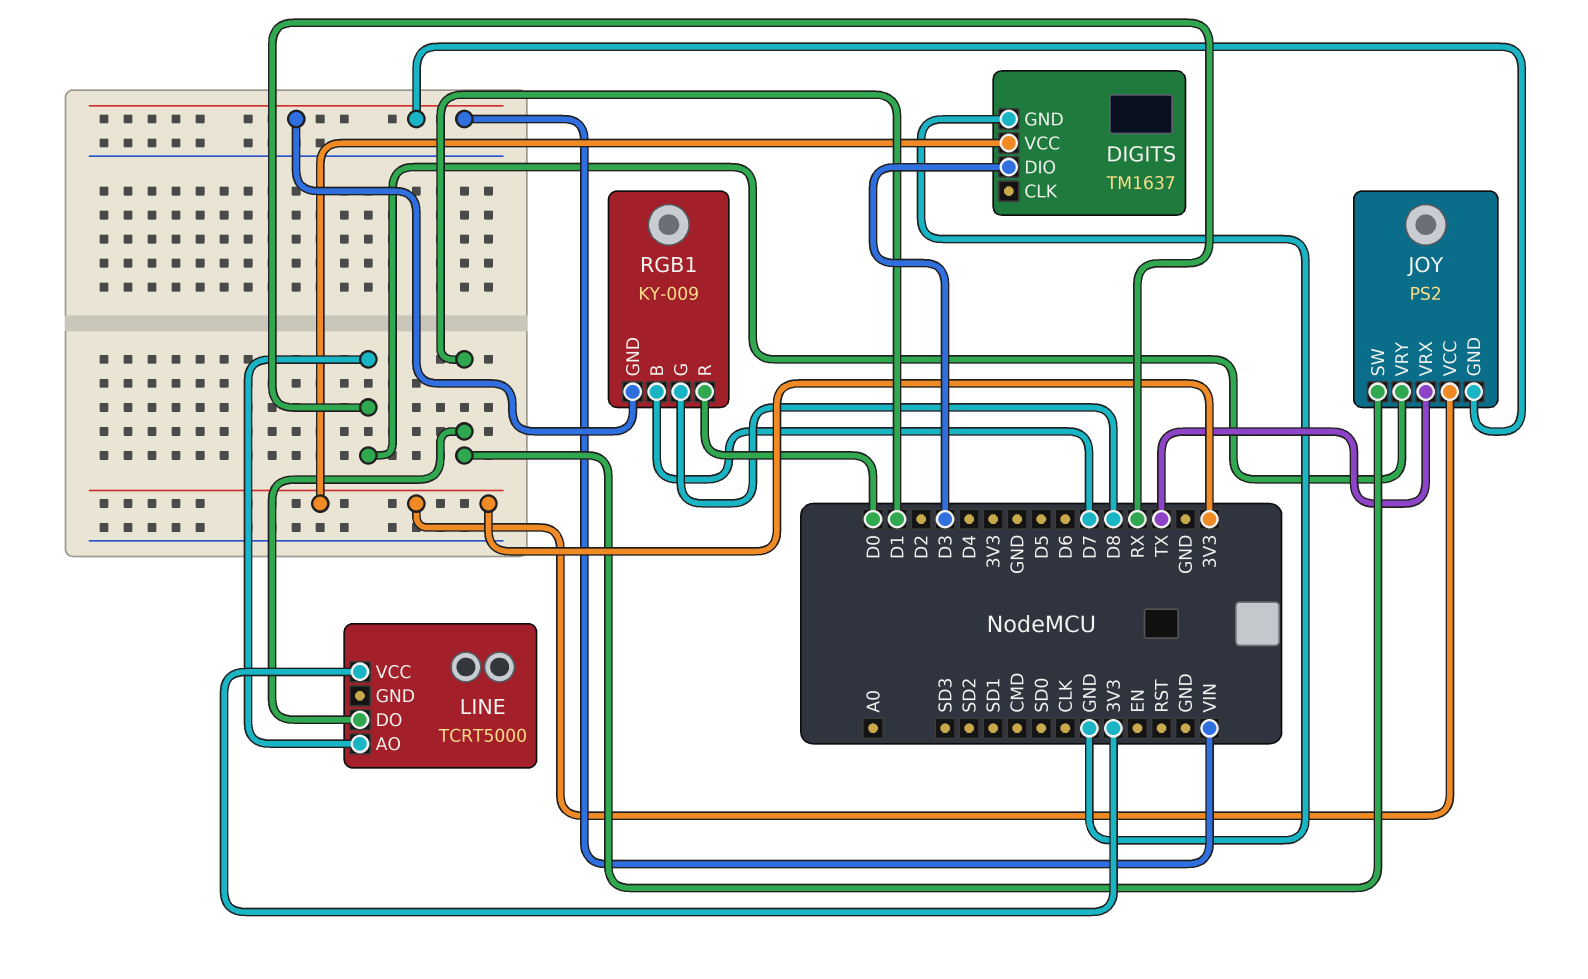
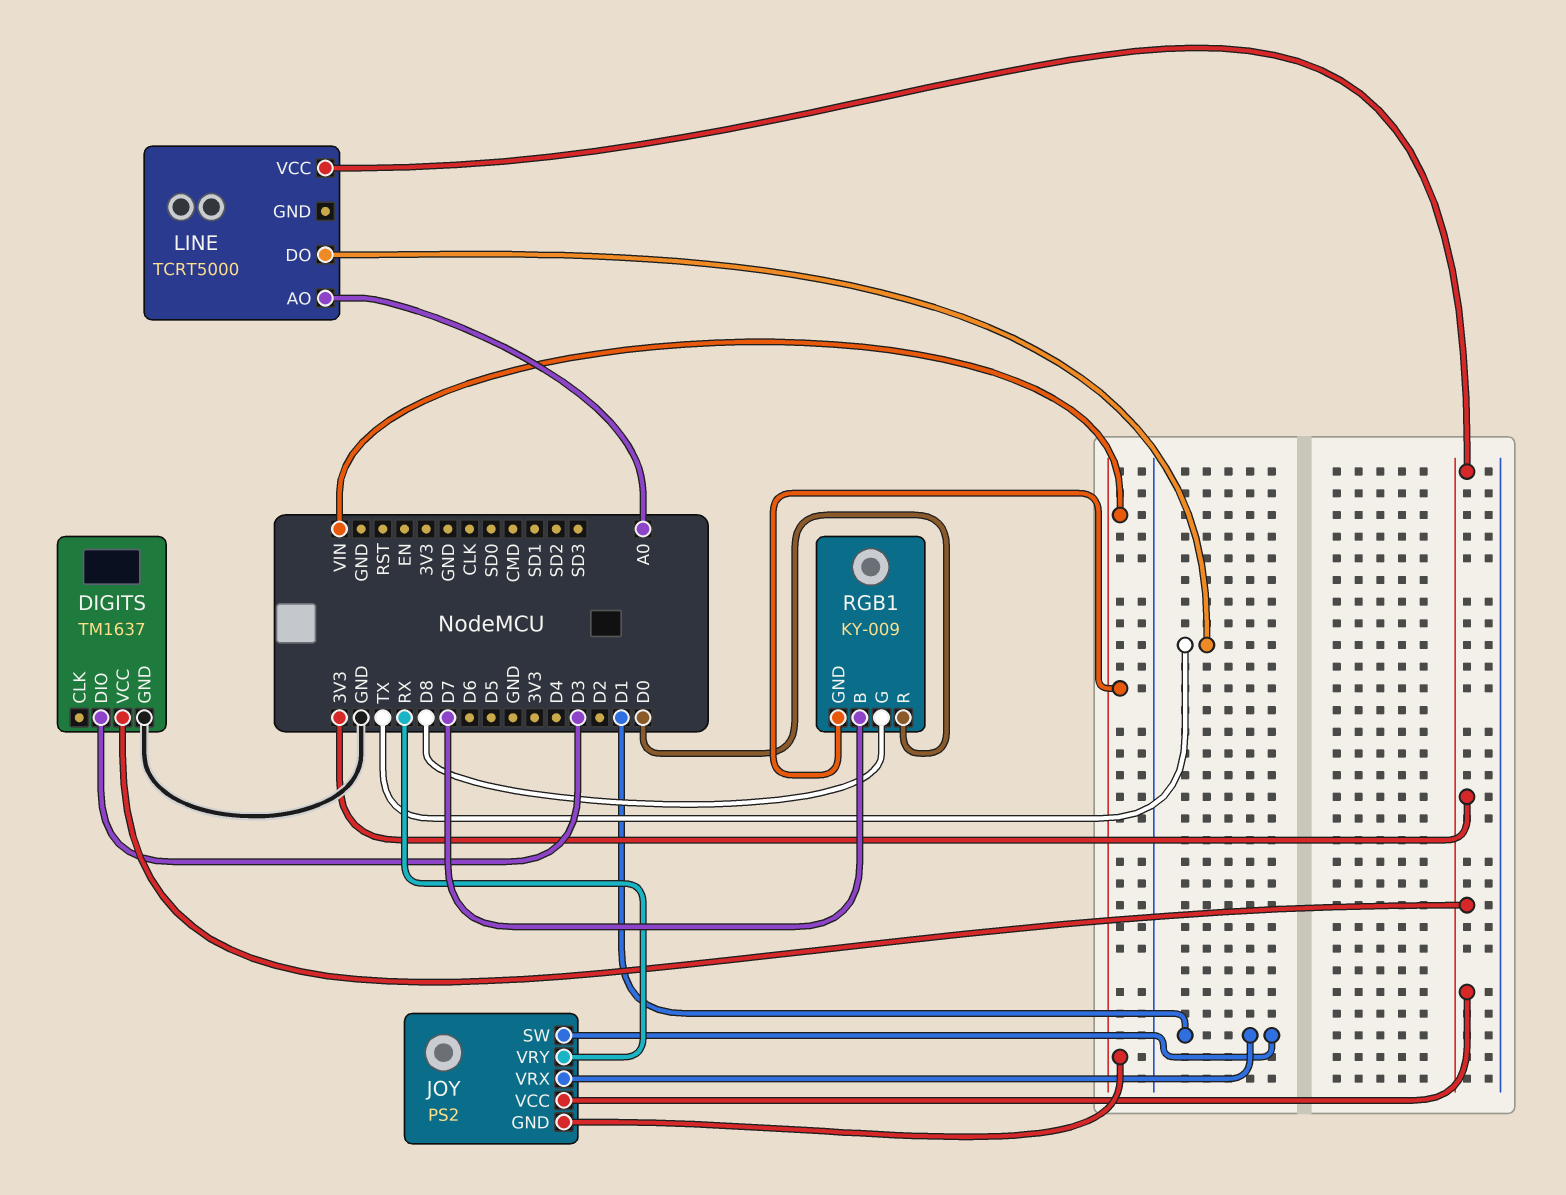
JOY pin VRX: TX -> D1
LINE pin AO: RX -> A0
LINE pin DO: D1 -> TX

